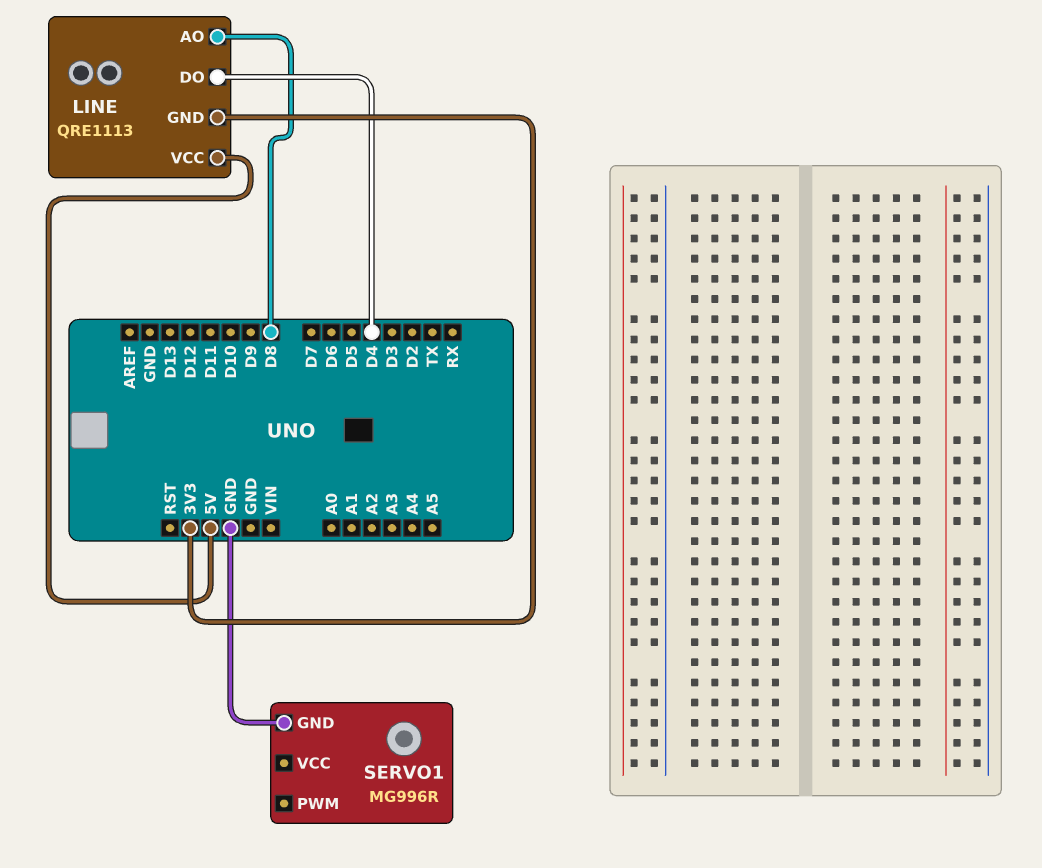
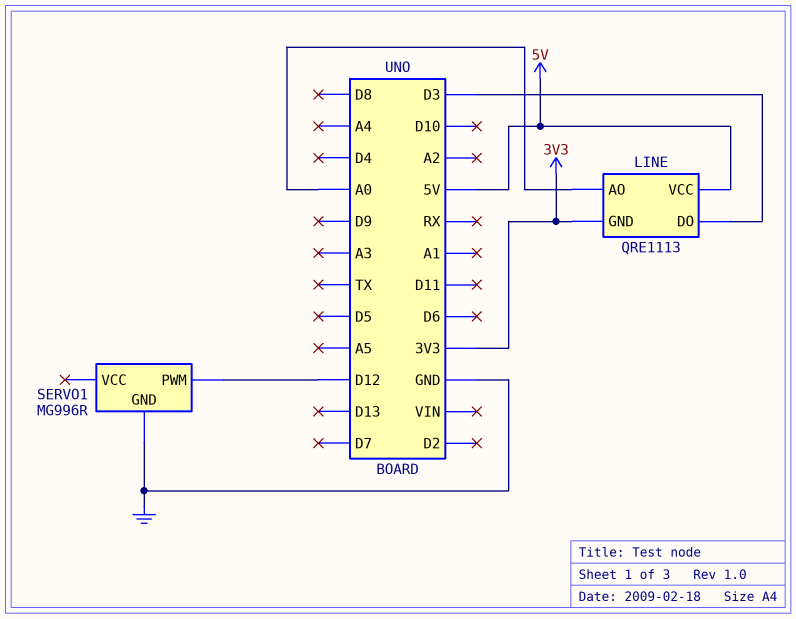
LINE pin AO: D8 -> A0
LINE pin DO: D4 -> D3
SERVO1 pin PWM: none -> D12

